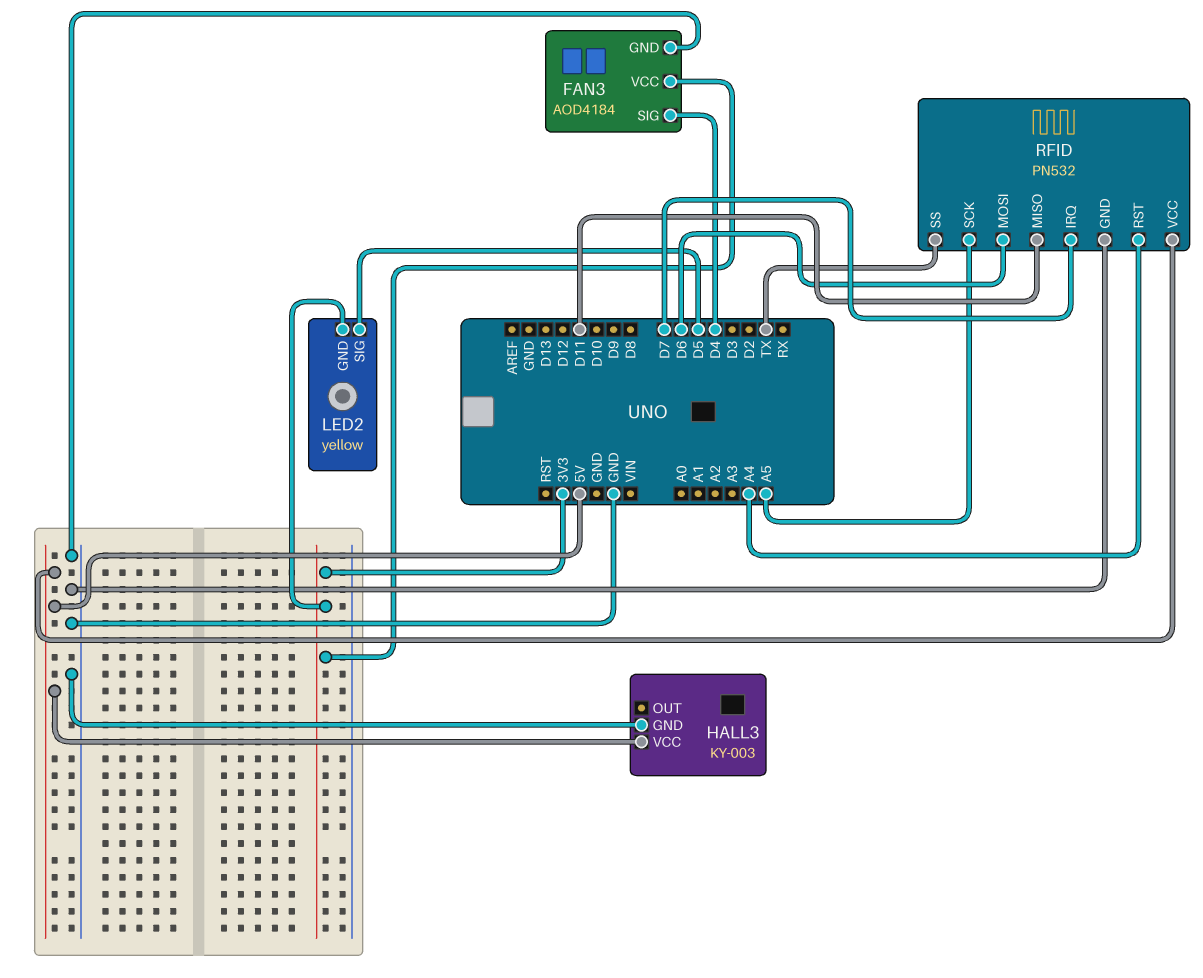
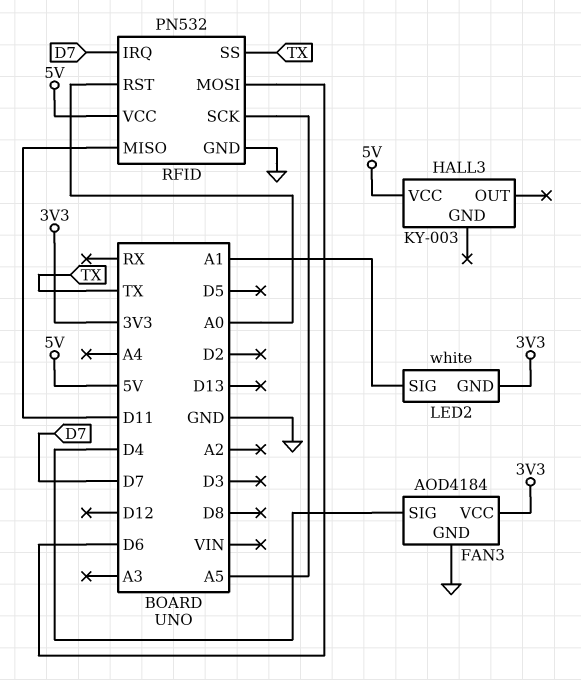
HALL3 pin GND: GND -> none
LED2: yellow -> white
LED2 pin SIG: D5 -> A1
RFID pin RST: A4 -> A0

